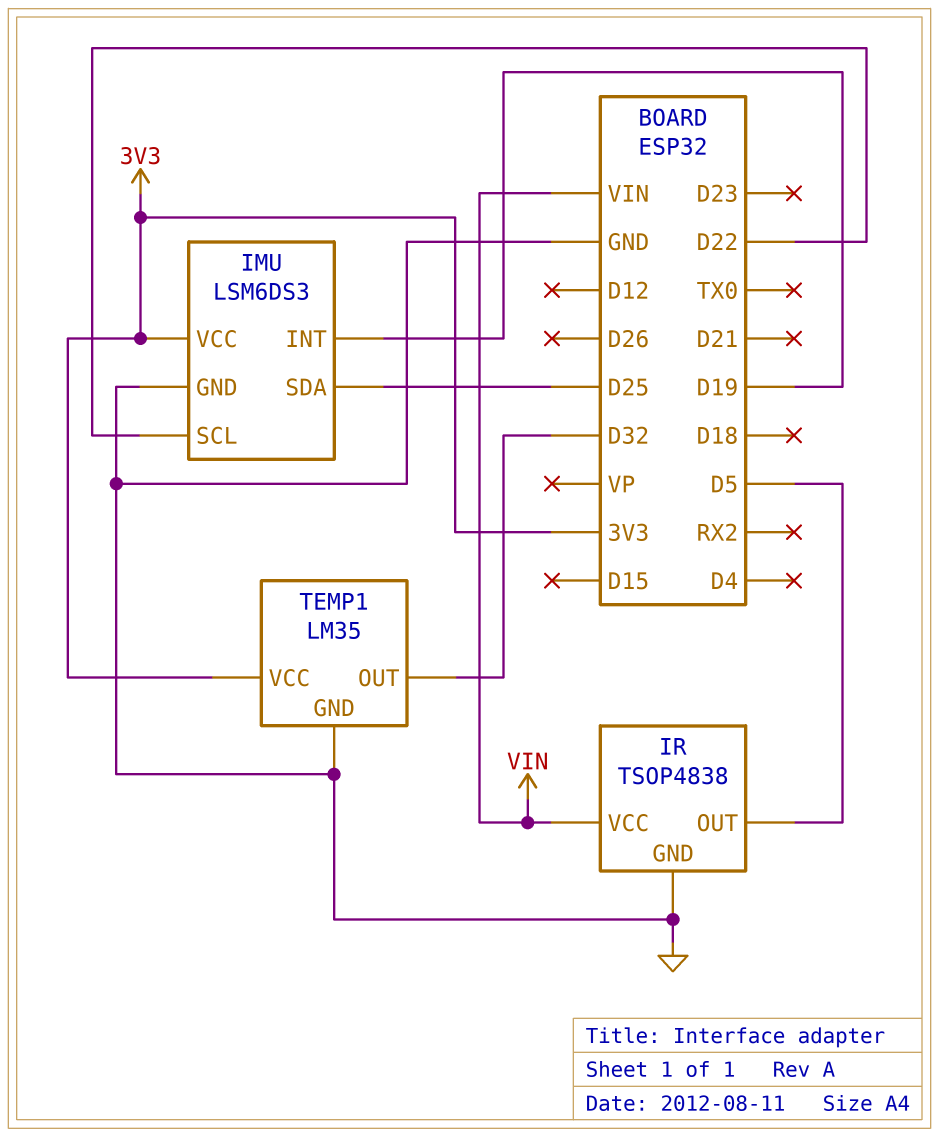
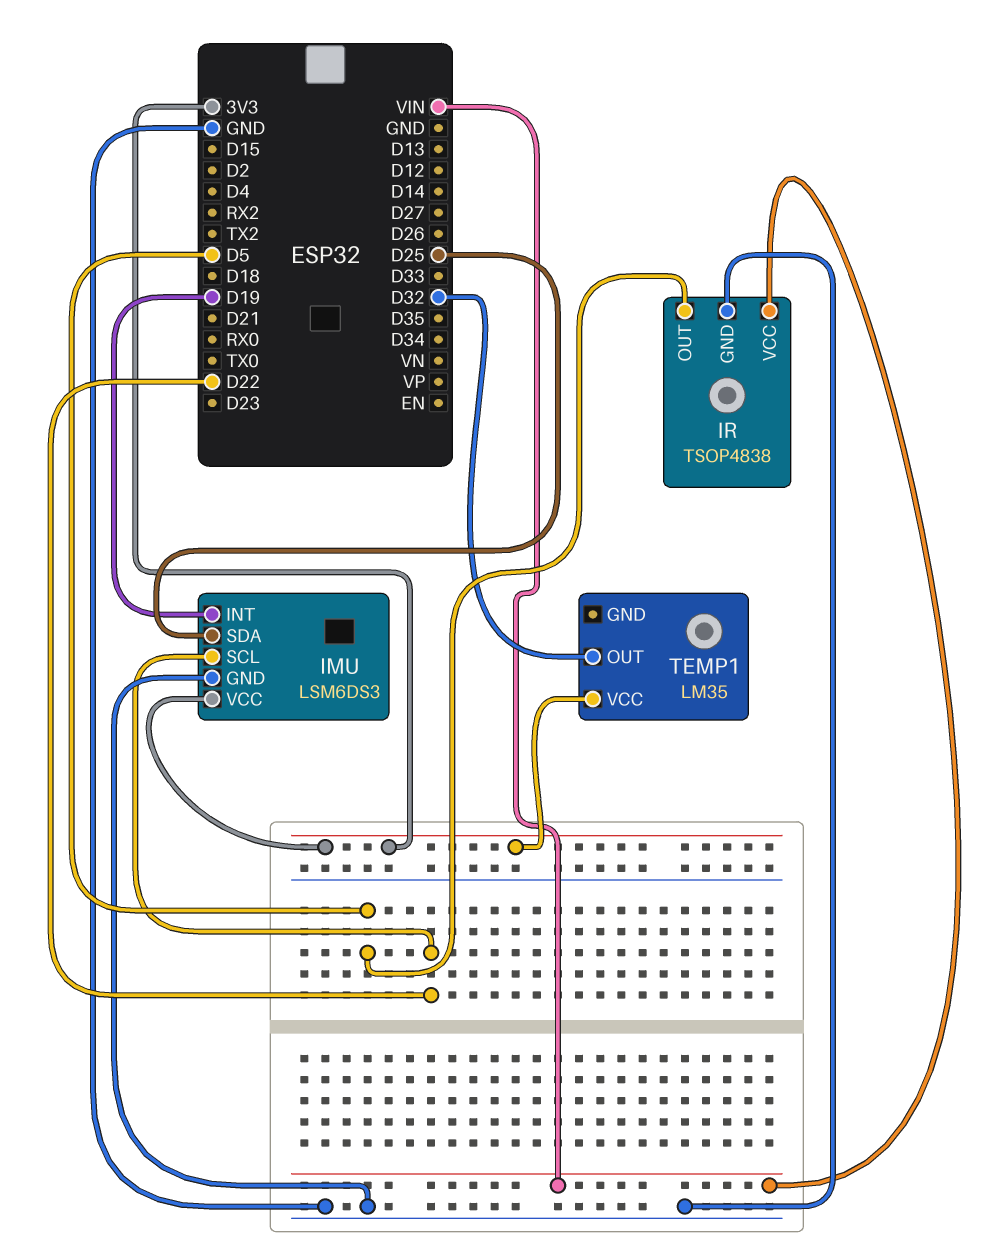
TEMP1 pin GND: GND -> none

